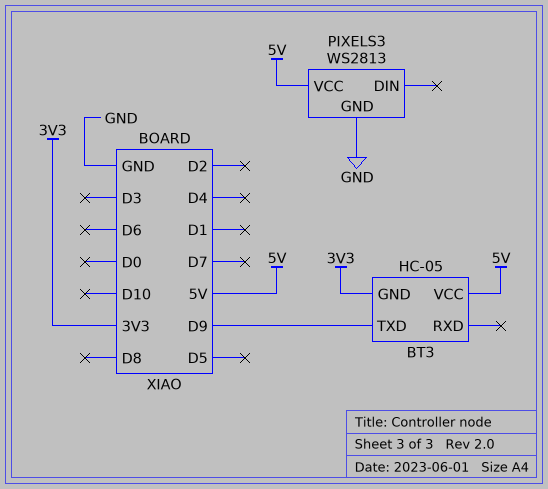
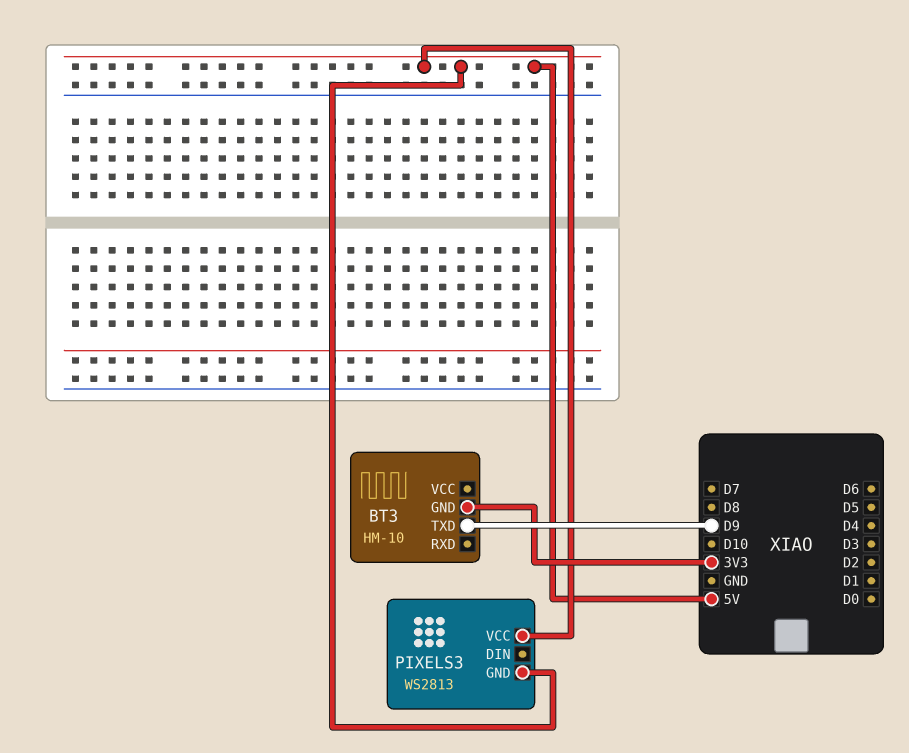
BT3: HC-05 -> HM-10
BT3 pin VCC: 5V -> none
PIXELS3 pin GND: GND -> 5V

